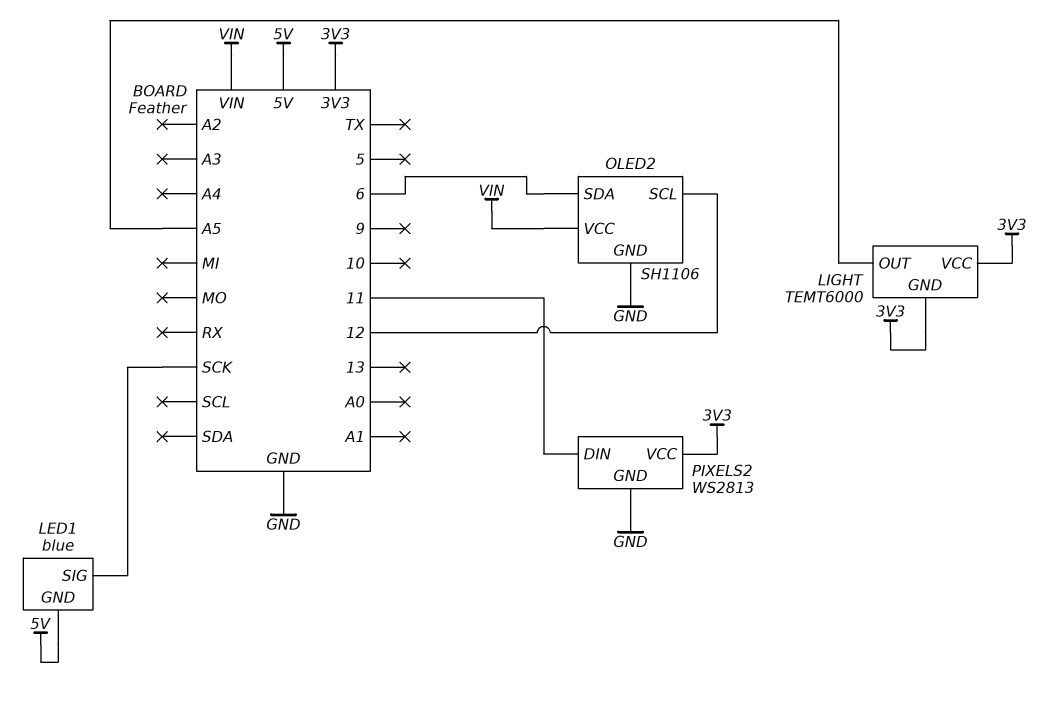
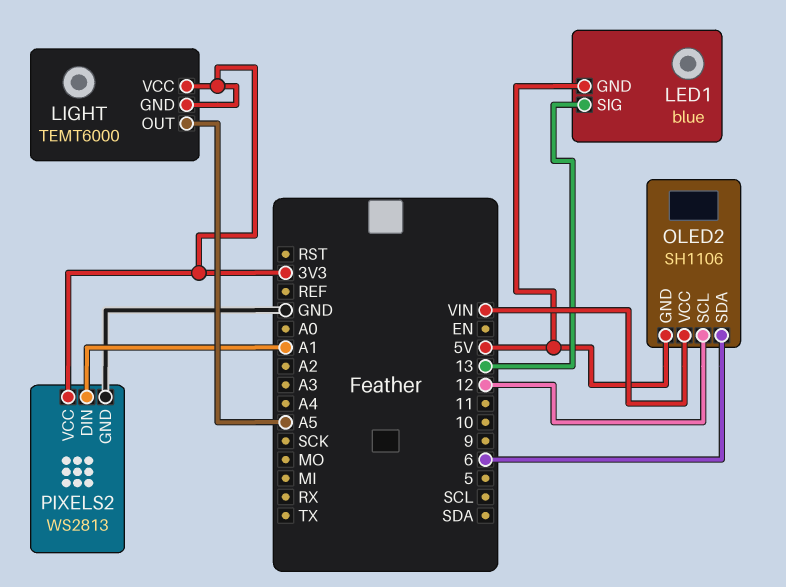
LED1 pin SIG: SCK -> 13
OLED2 pin GND: GND -> 5V
PIXELS2 pin DIN: 11 -> A1

